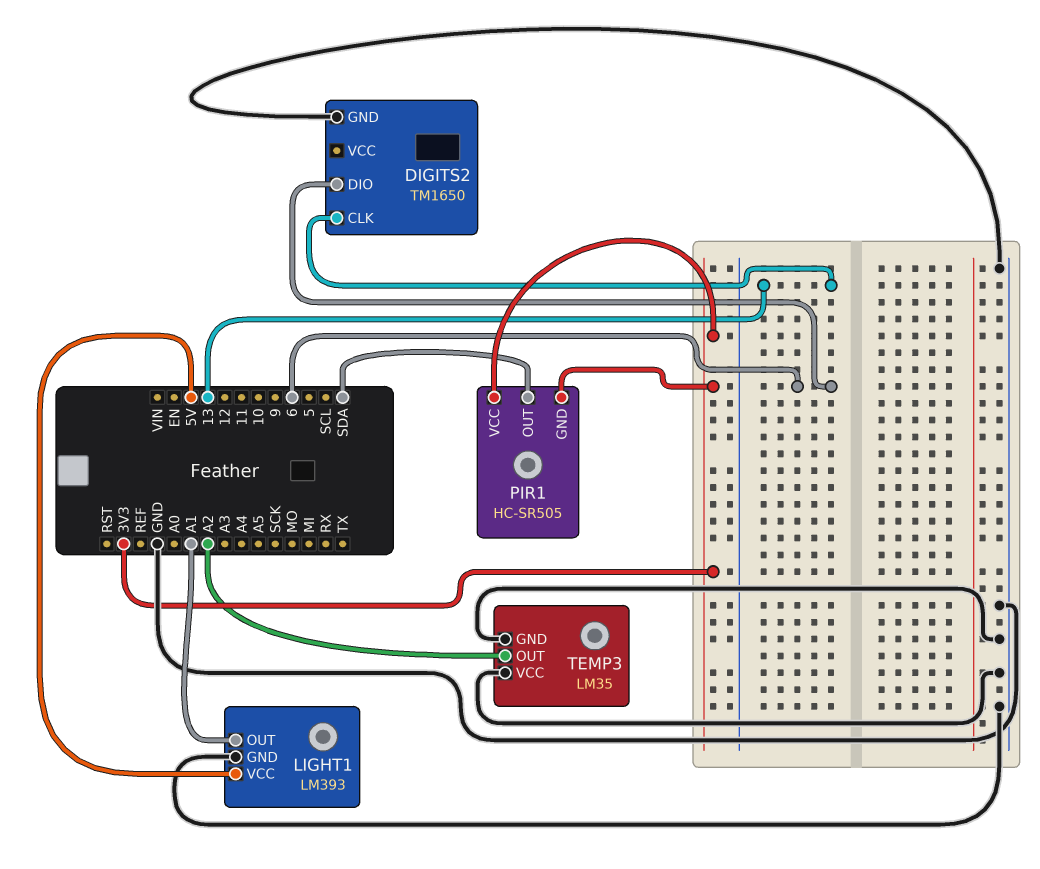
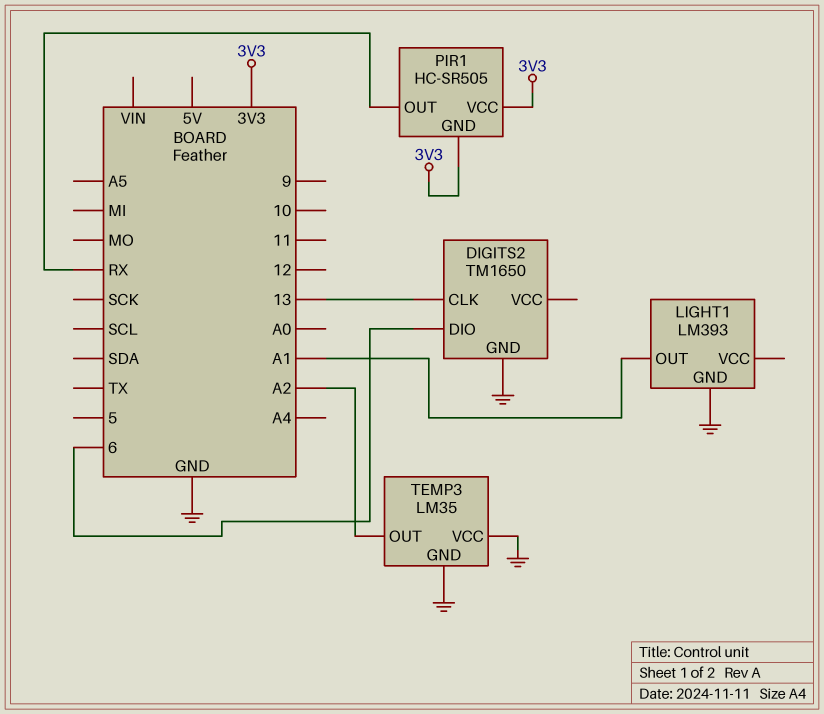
LIGHT1 pin VCC: 5V -> none
PIR1 pin OUT: SDA -> RX

